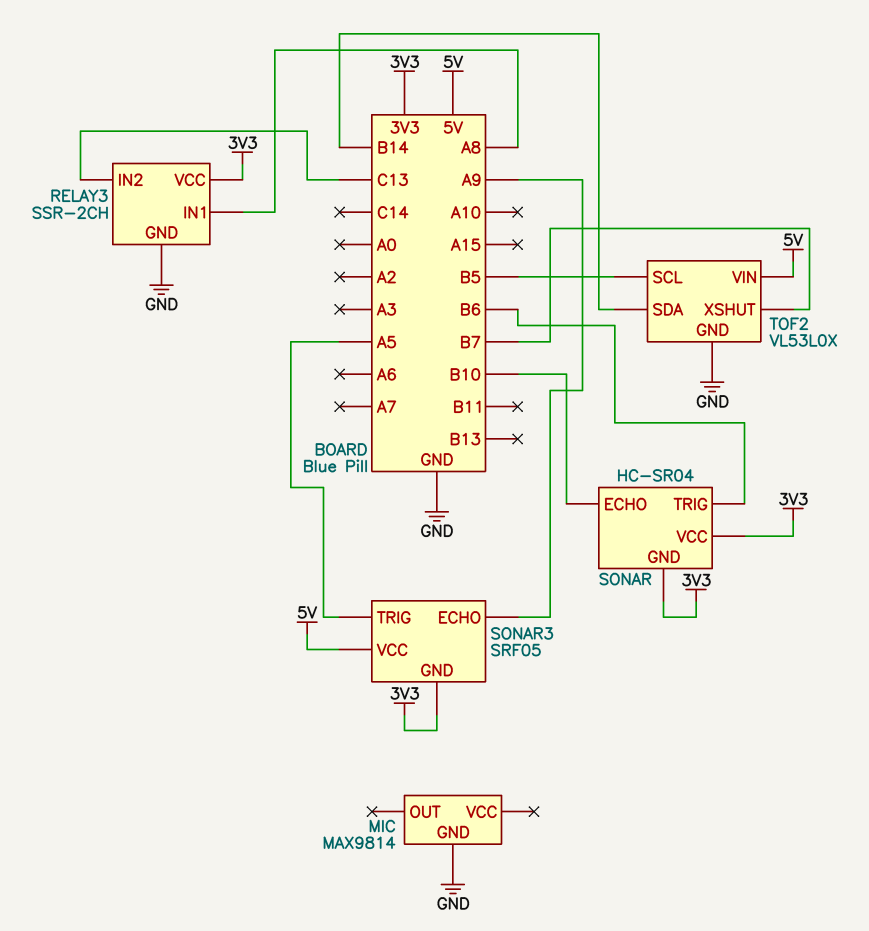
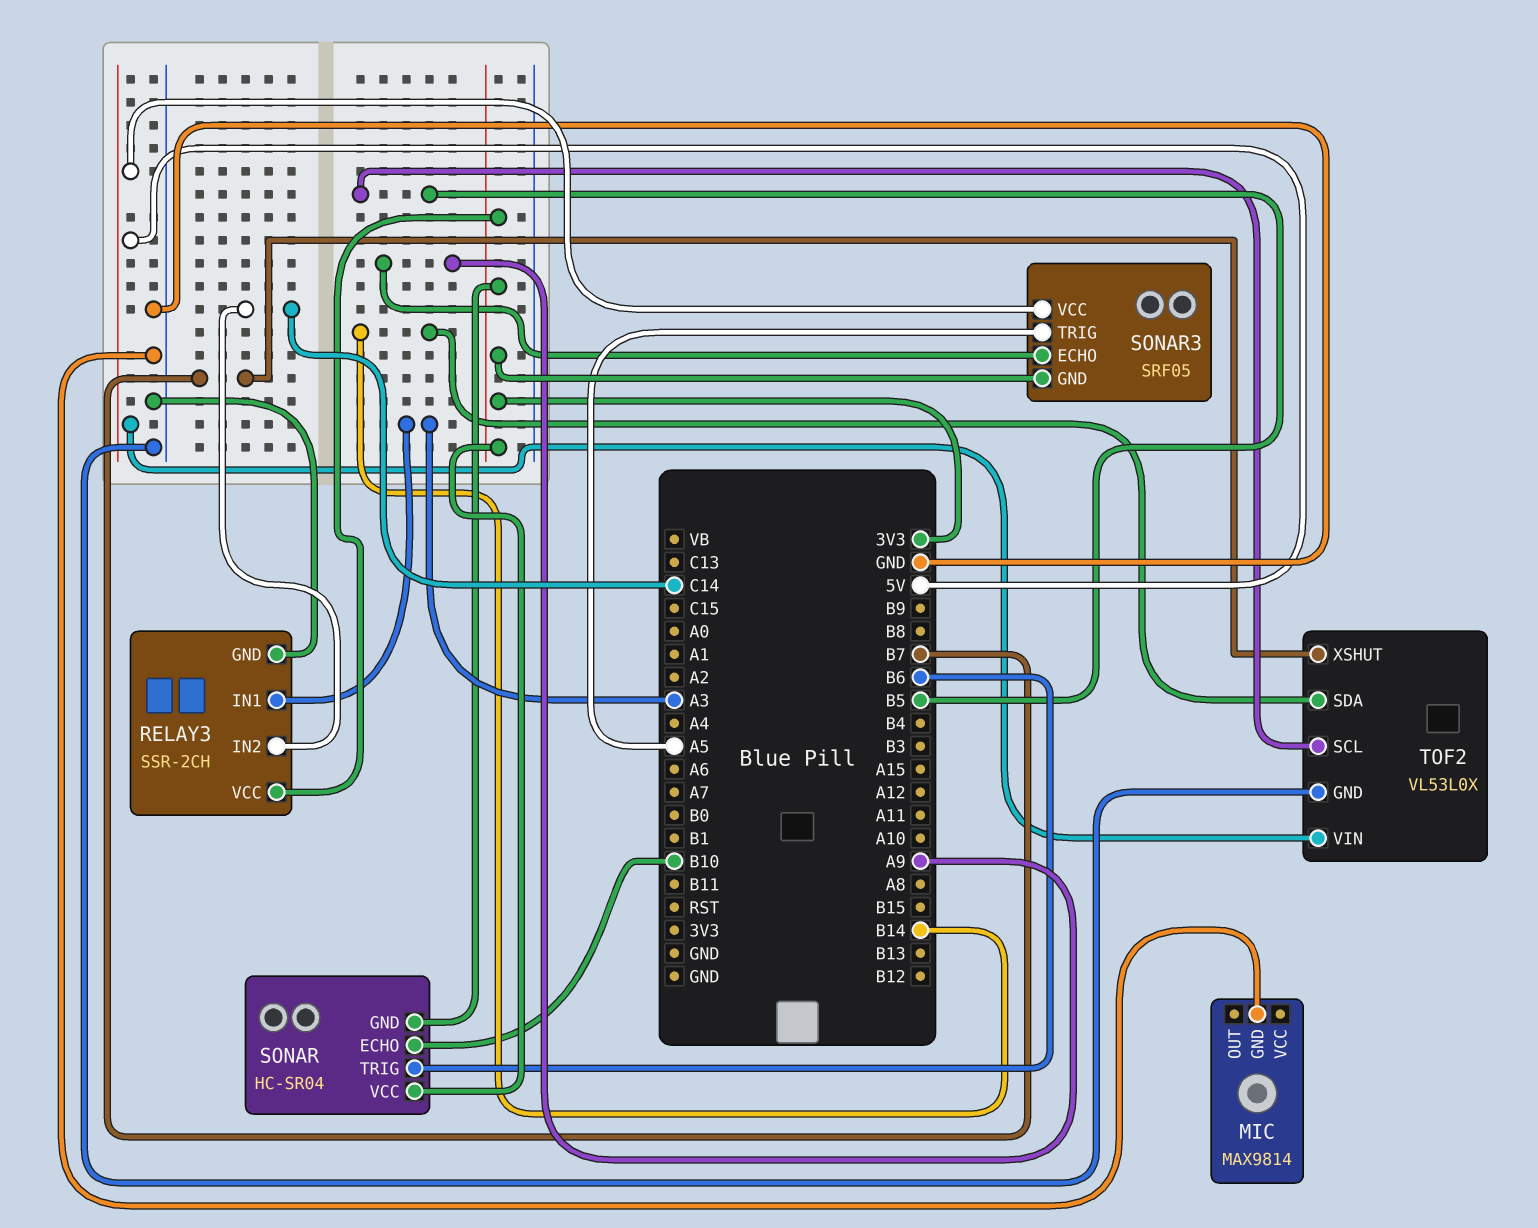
RELAY3 pin IN1: A8 -> A3
RELAY3 pin IN2: C13 -> C14

